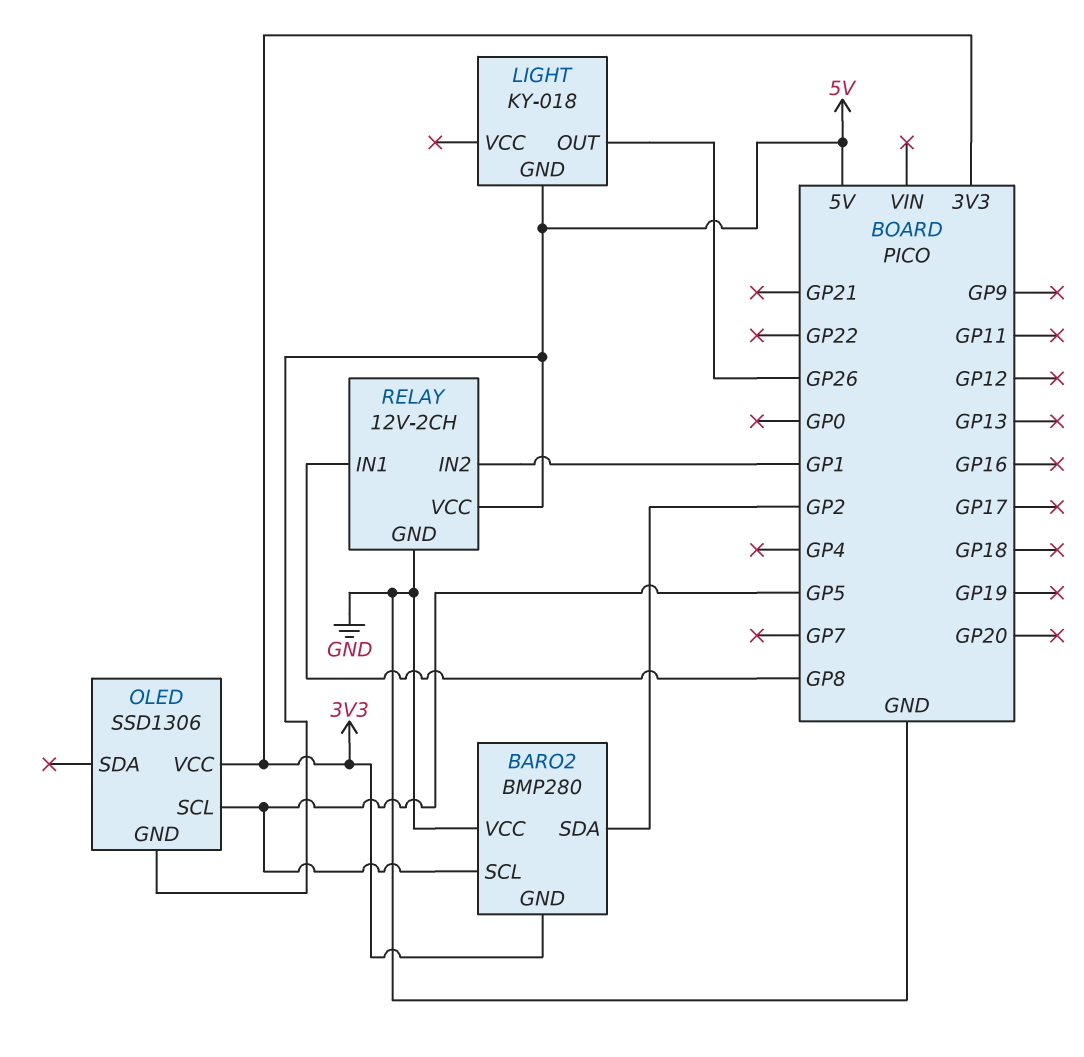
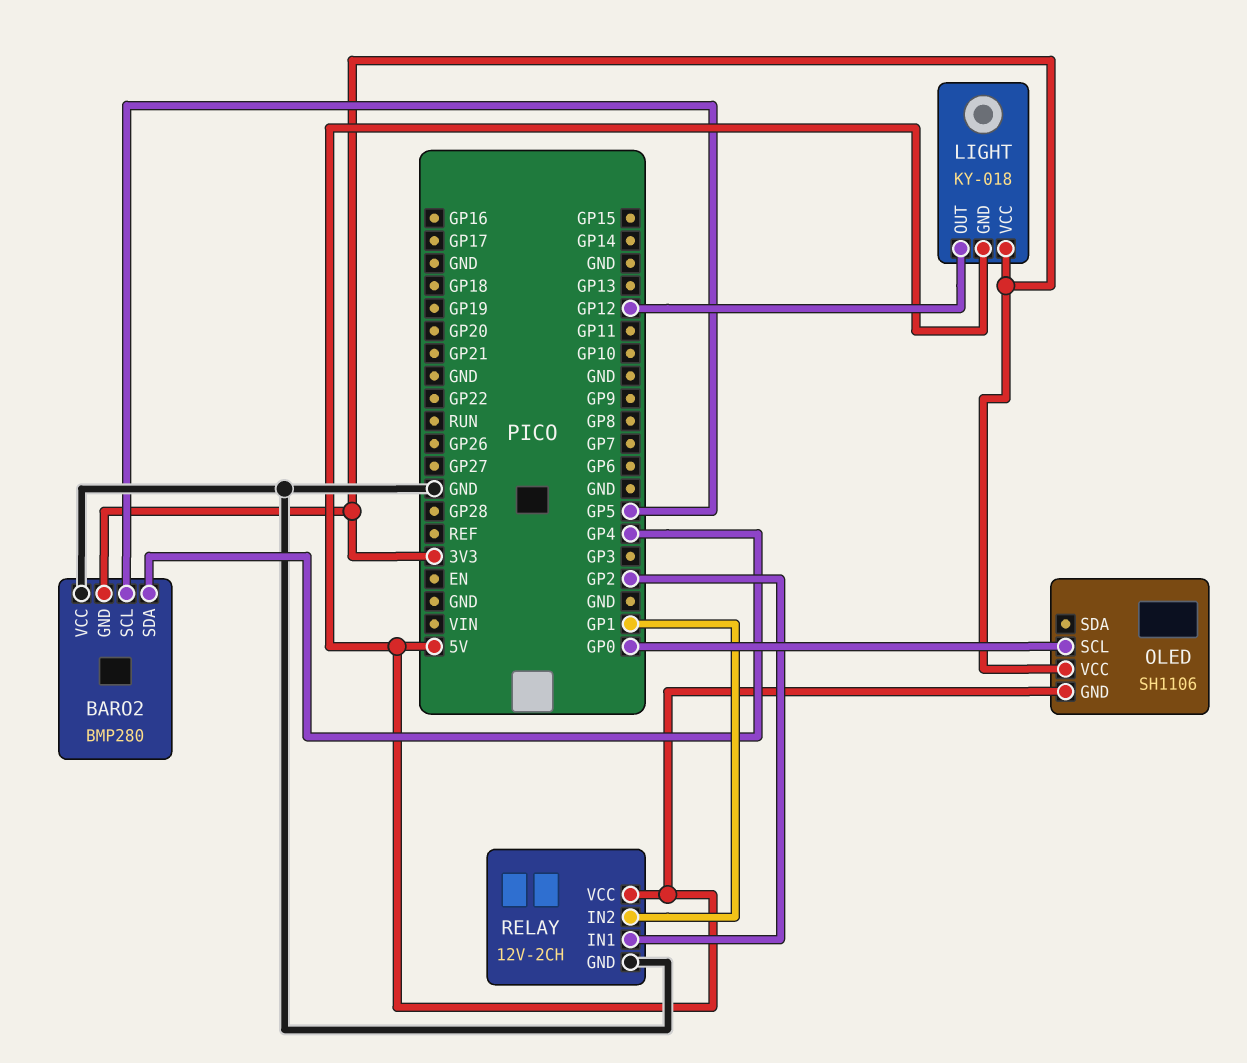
BARO2 pin SDA: GP2 -> GP4
LIGHT pin OUT: GP26 -> GP12
LIGHT pin VCC: none -> 3V3
OLED: SSD1306 -> SH1106
OLED pin SCL: GP5 -> GP0
RELAY pin IN1: GP8 -> GP2

